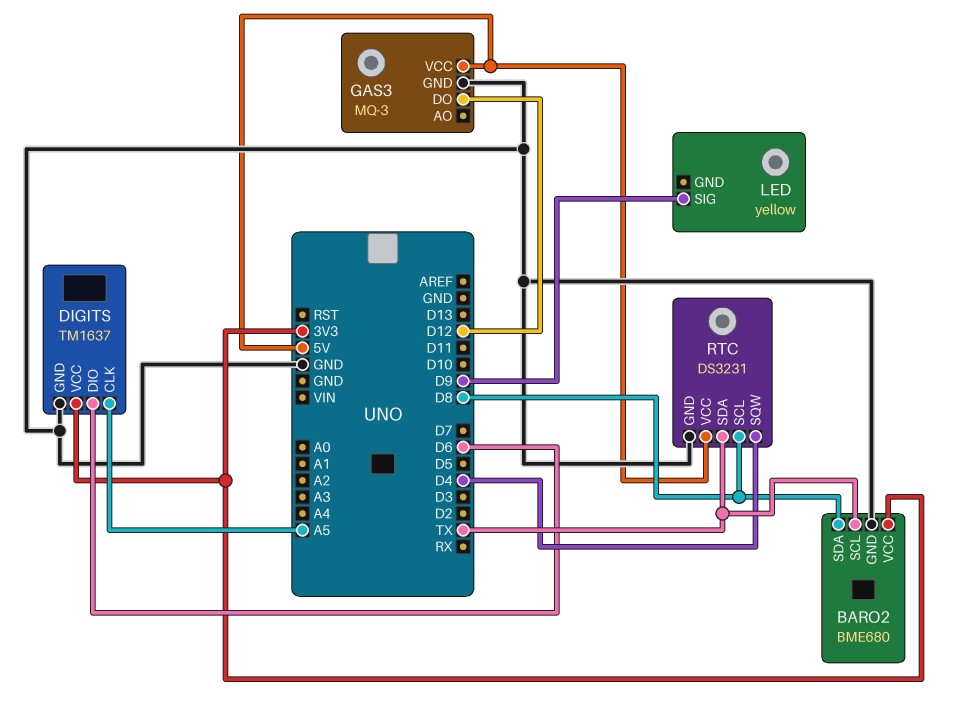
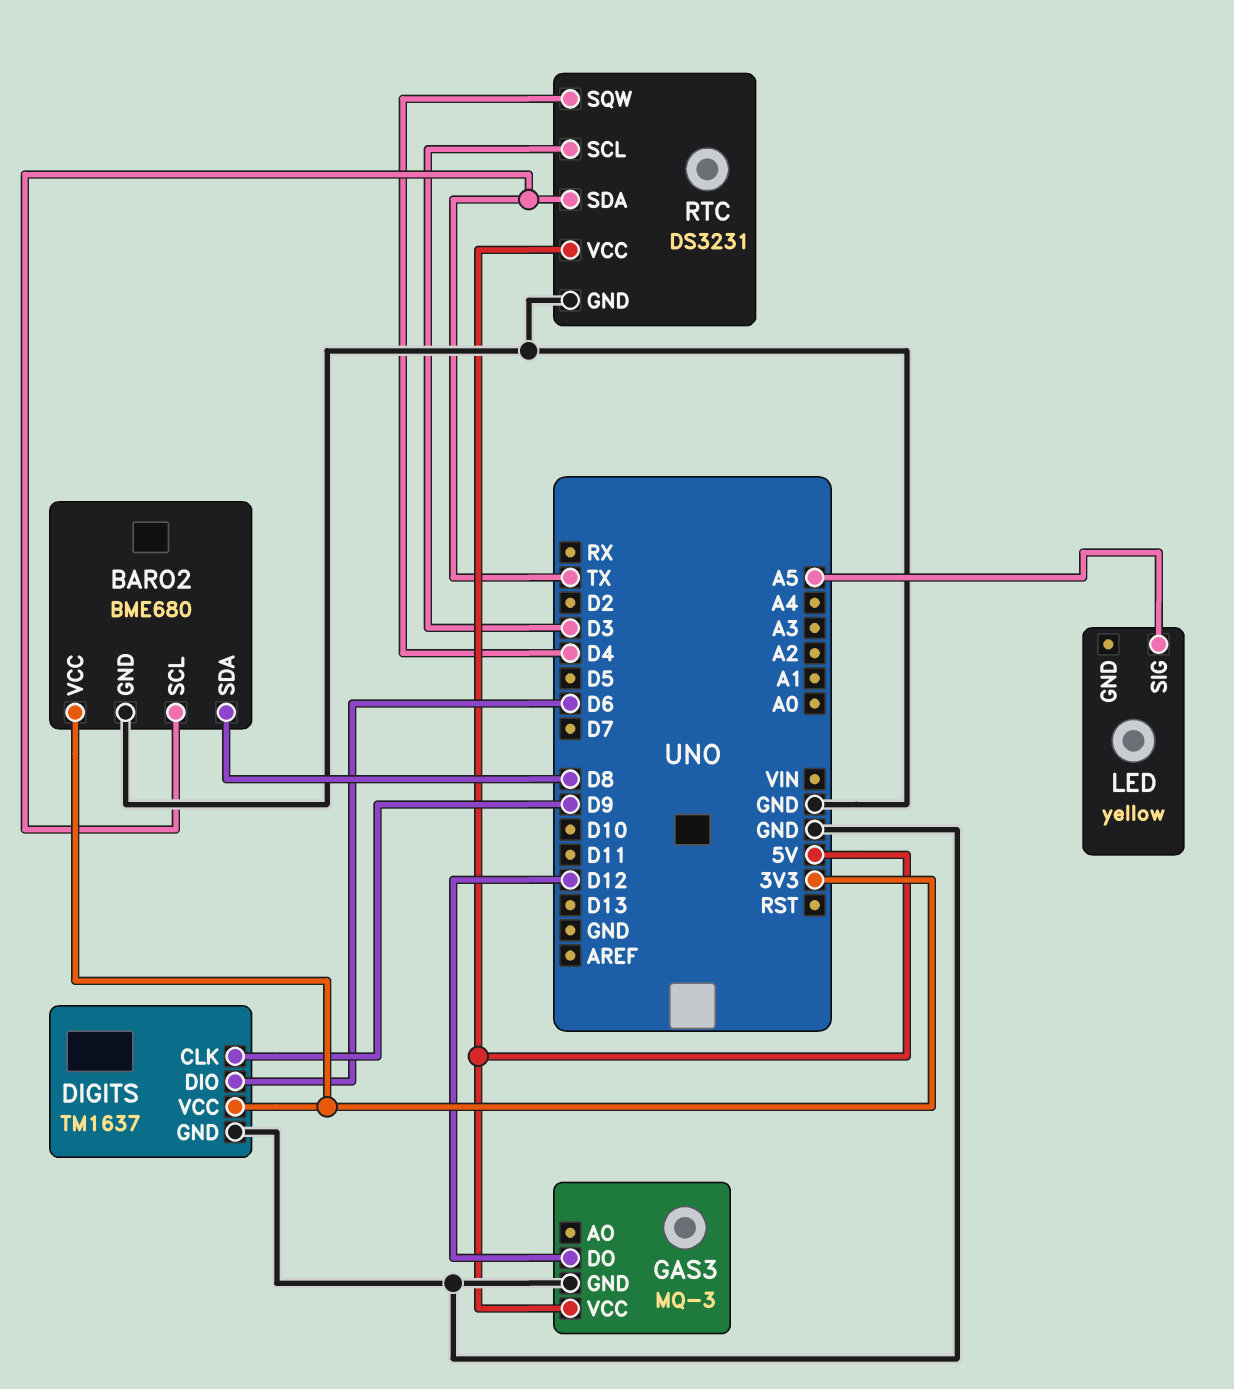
DIGITS pin CLK: A5 -> D9
LED pin SIG: D9 -> A5
RTC pin SCL: D8 -> D3

